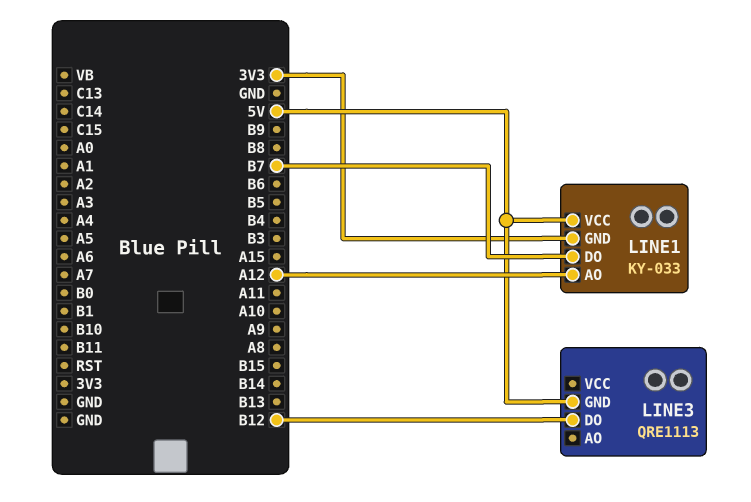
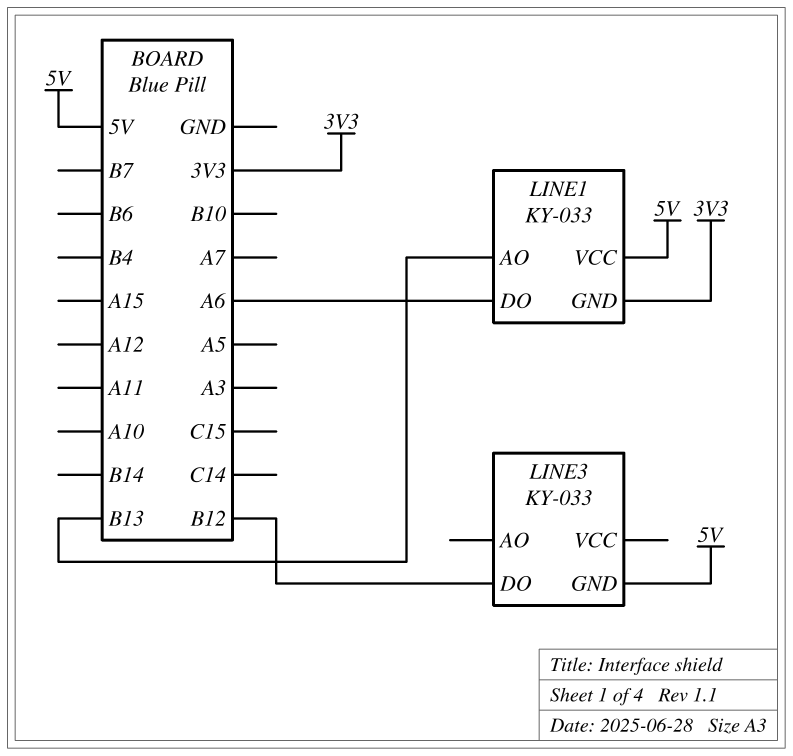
LINE1 pin AO: A12 -> B13
LINE1 pin DO: B7 -> A6
LINE3: QRE1113 -> KY-033

